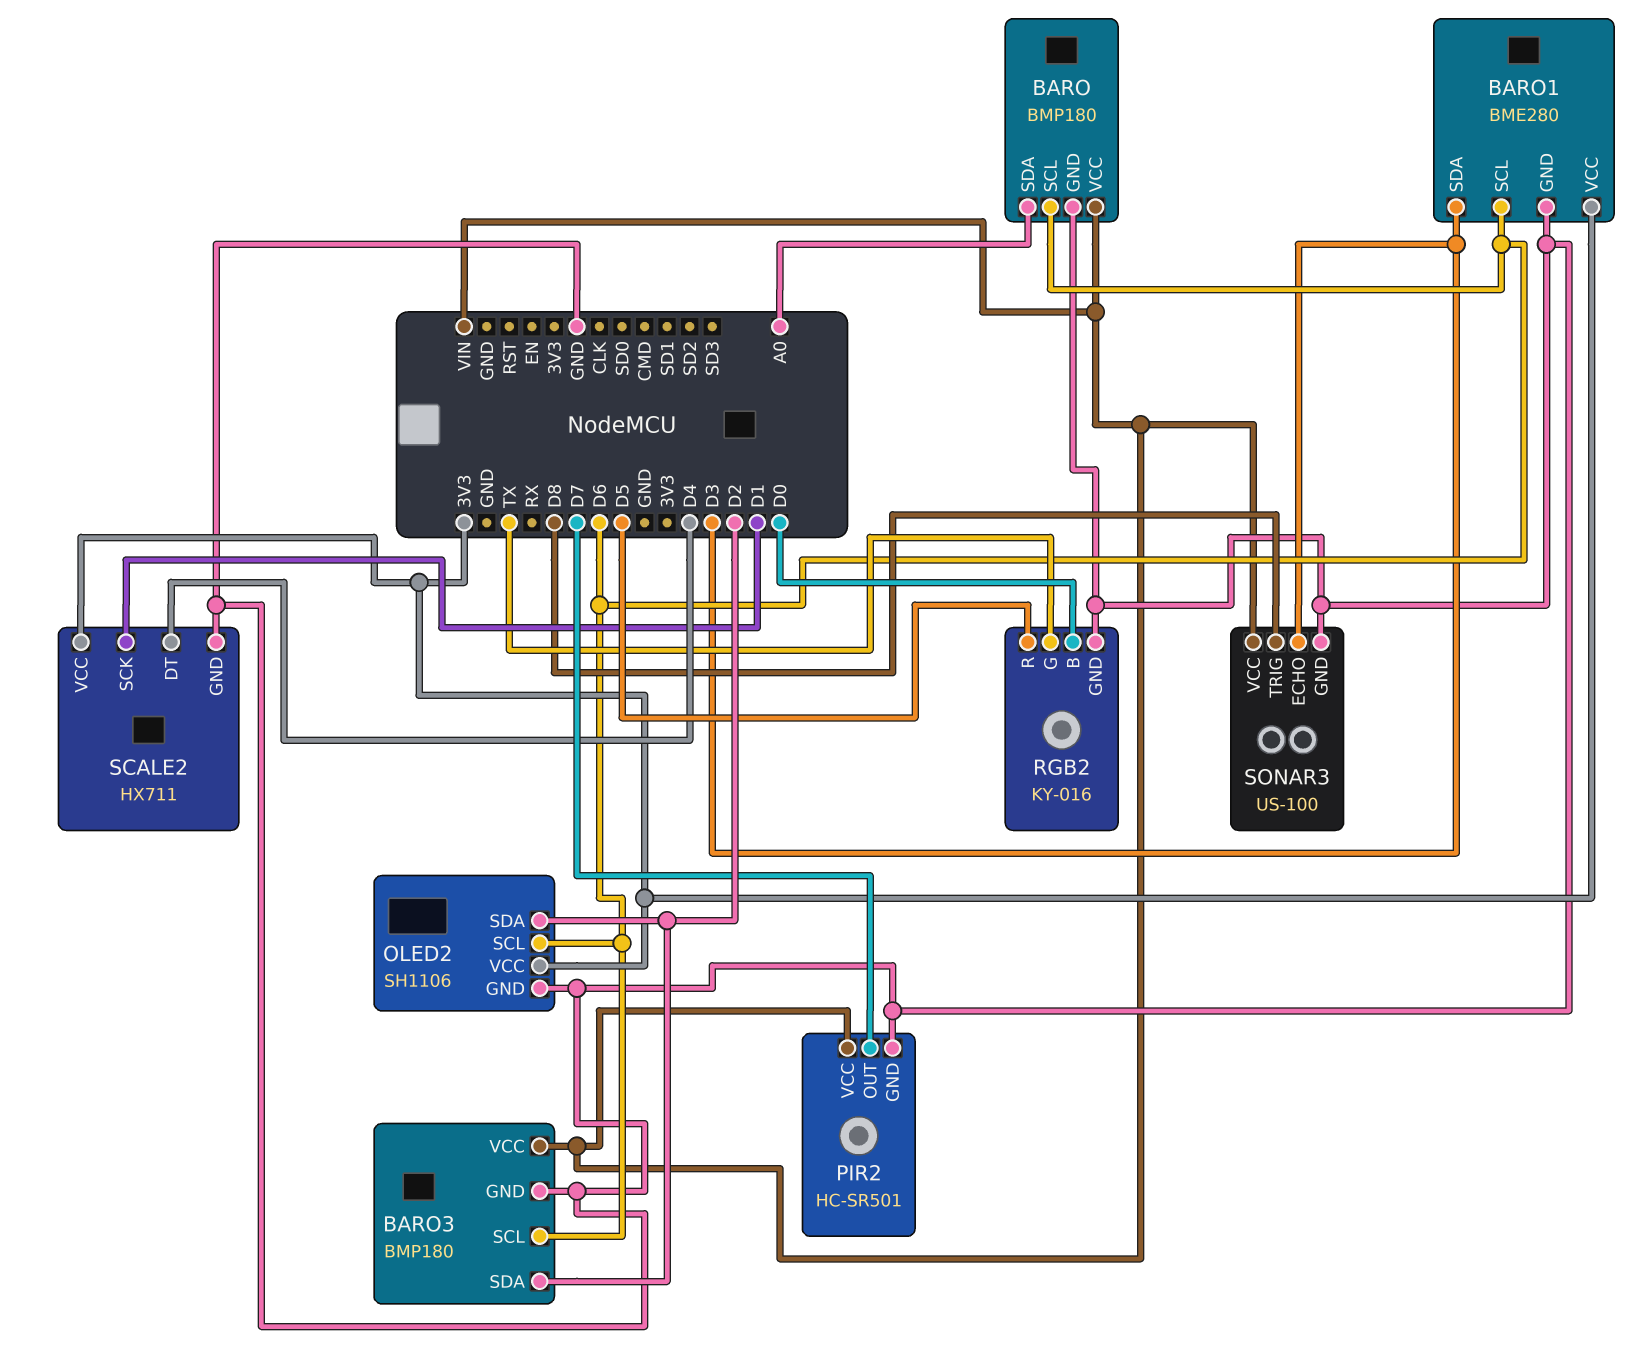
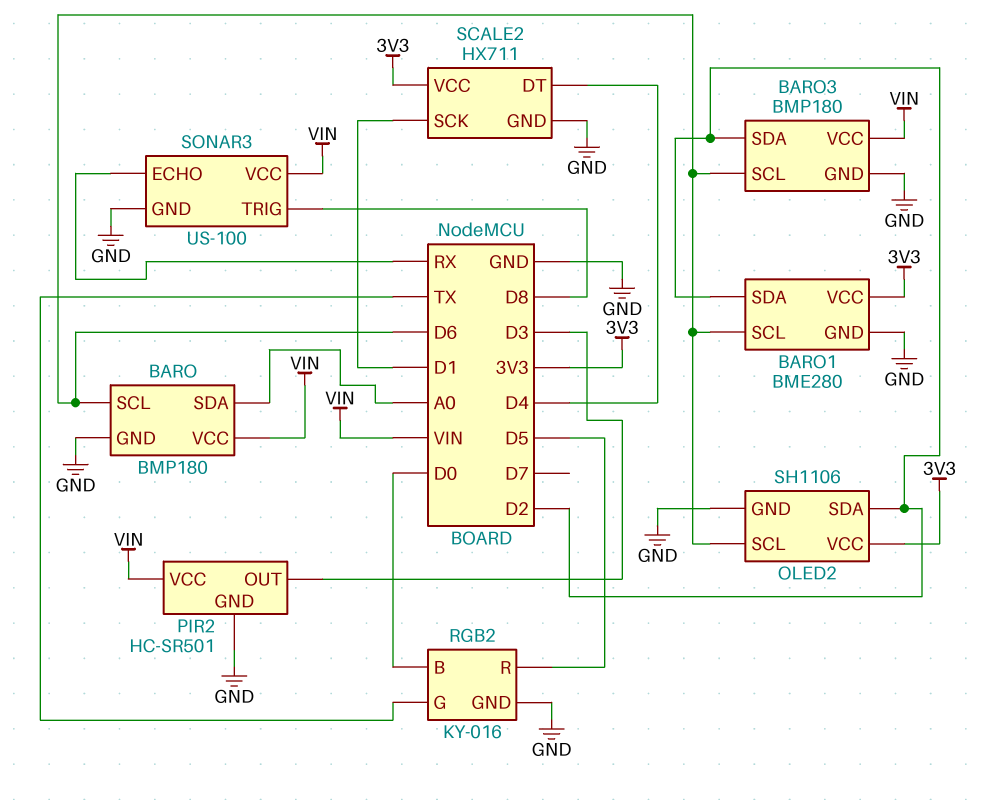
BARO1 pin SDA: D3 -> D2
PIR2 pin OUT: D7 -> D3
SONAR3 pin ECHO: D3 -> RX

